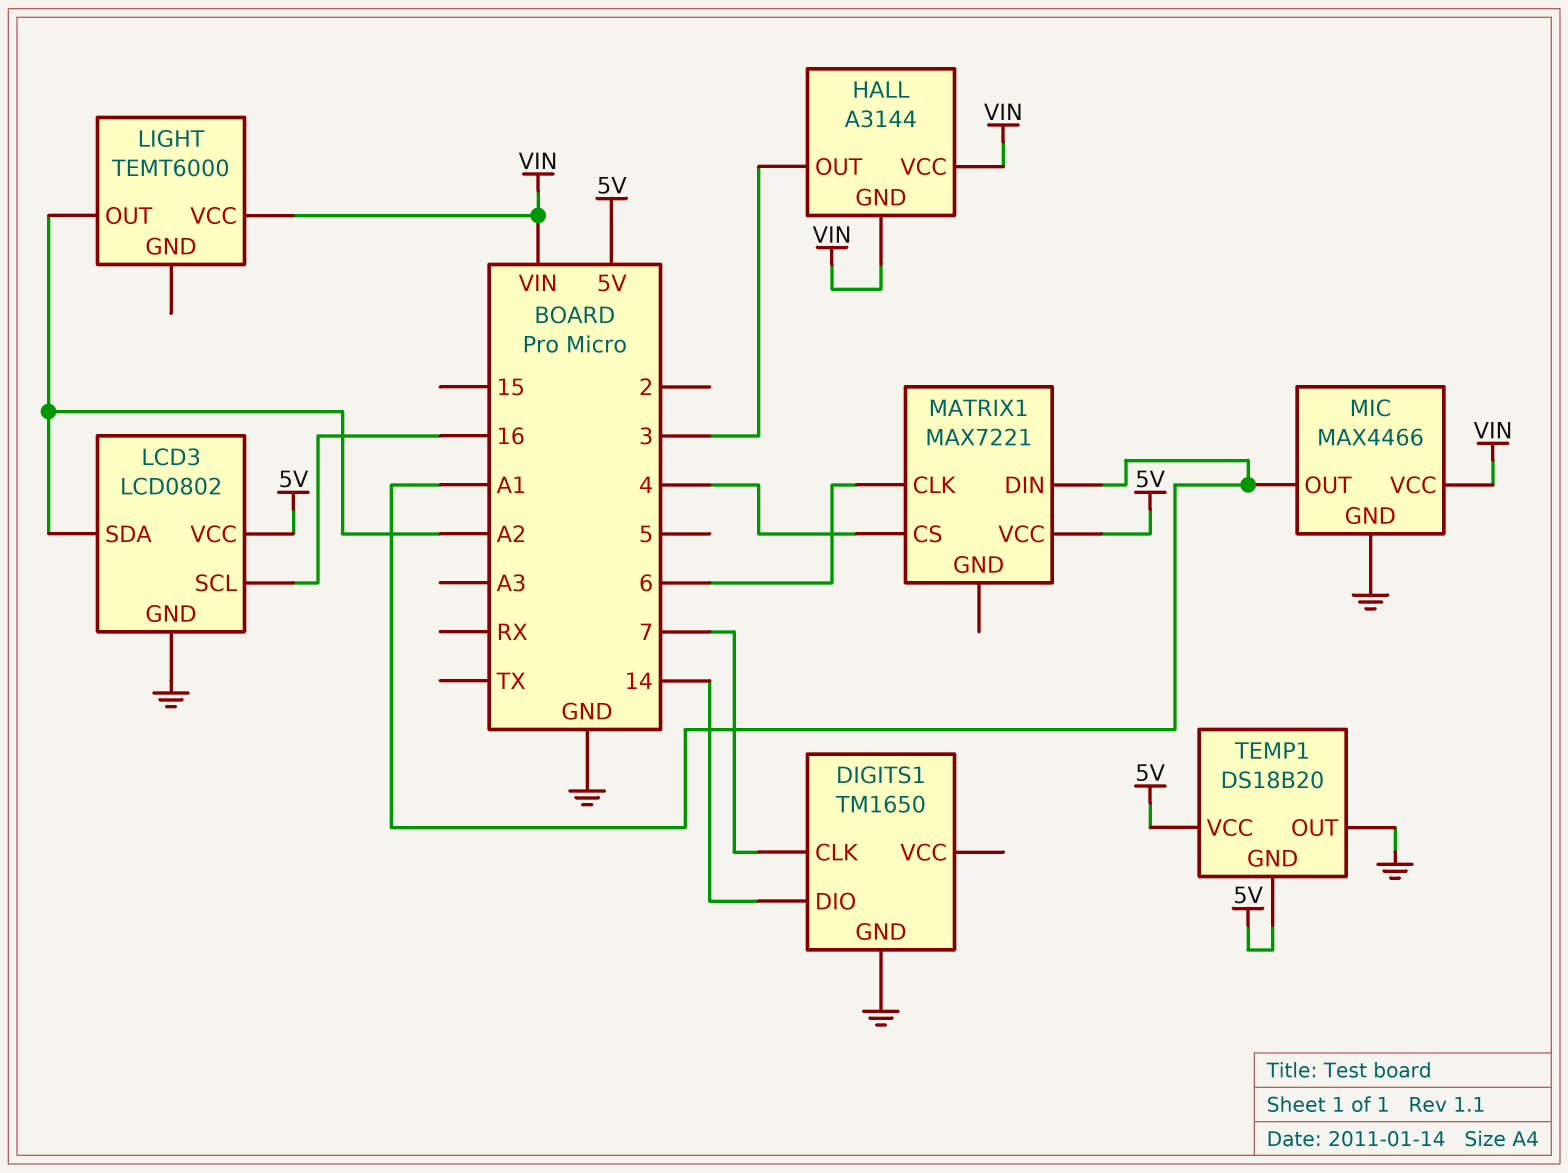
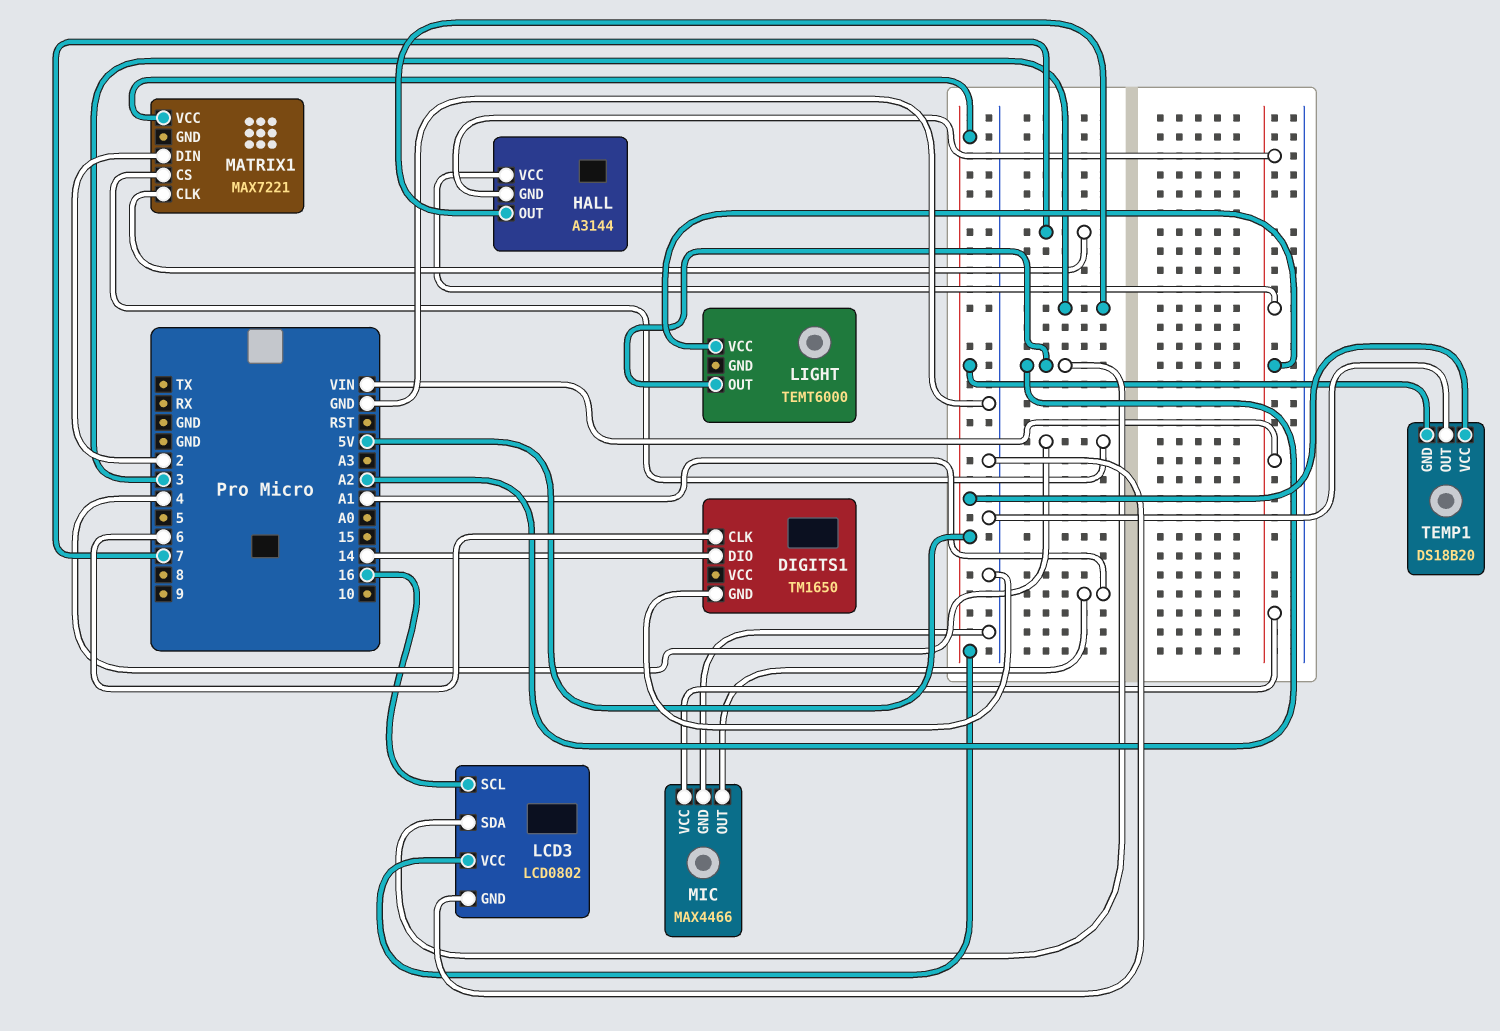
DIGITS1 pin CLK: 7 -> 6
MATRIX1 pin CLK: 6 -> 7
MATRIX1 pin DIN: A1 -> 2

